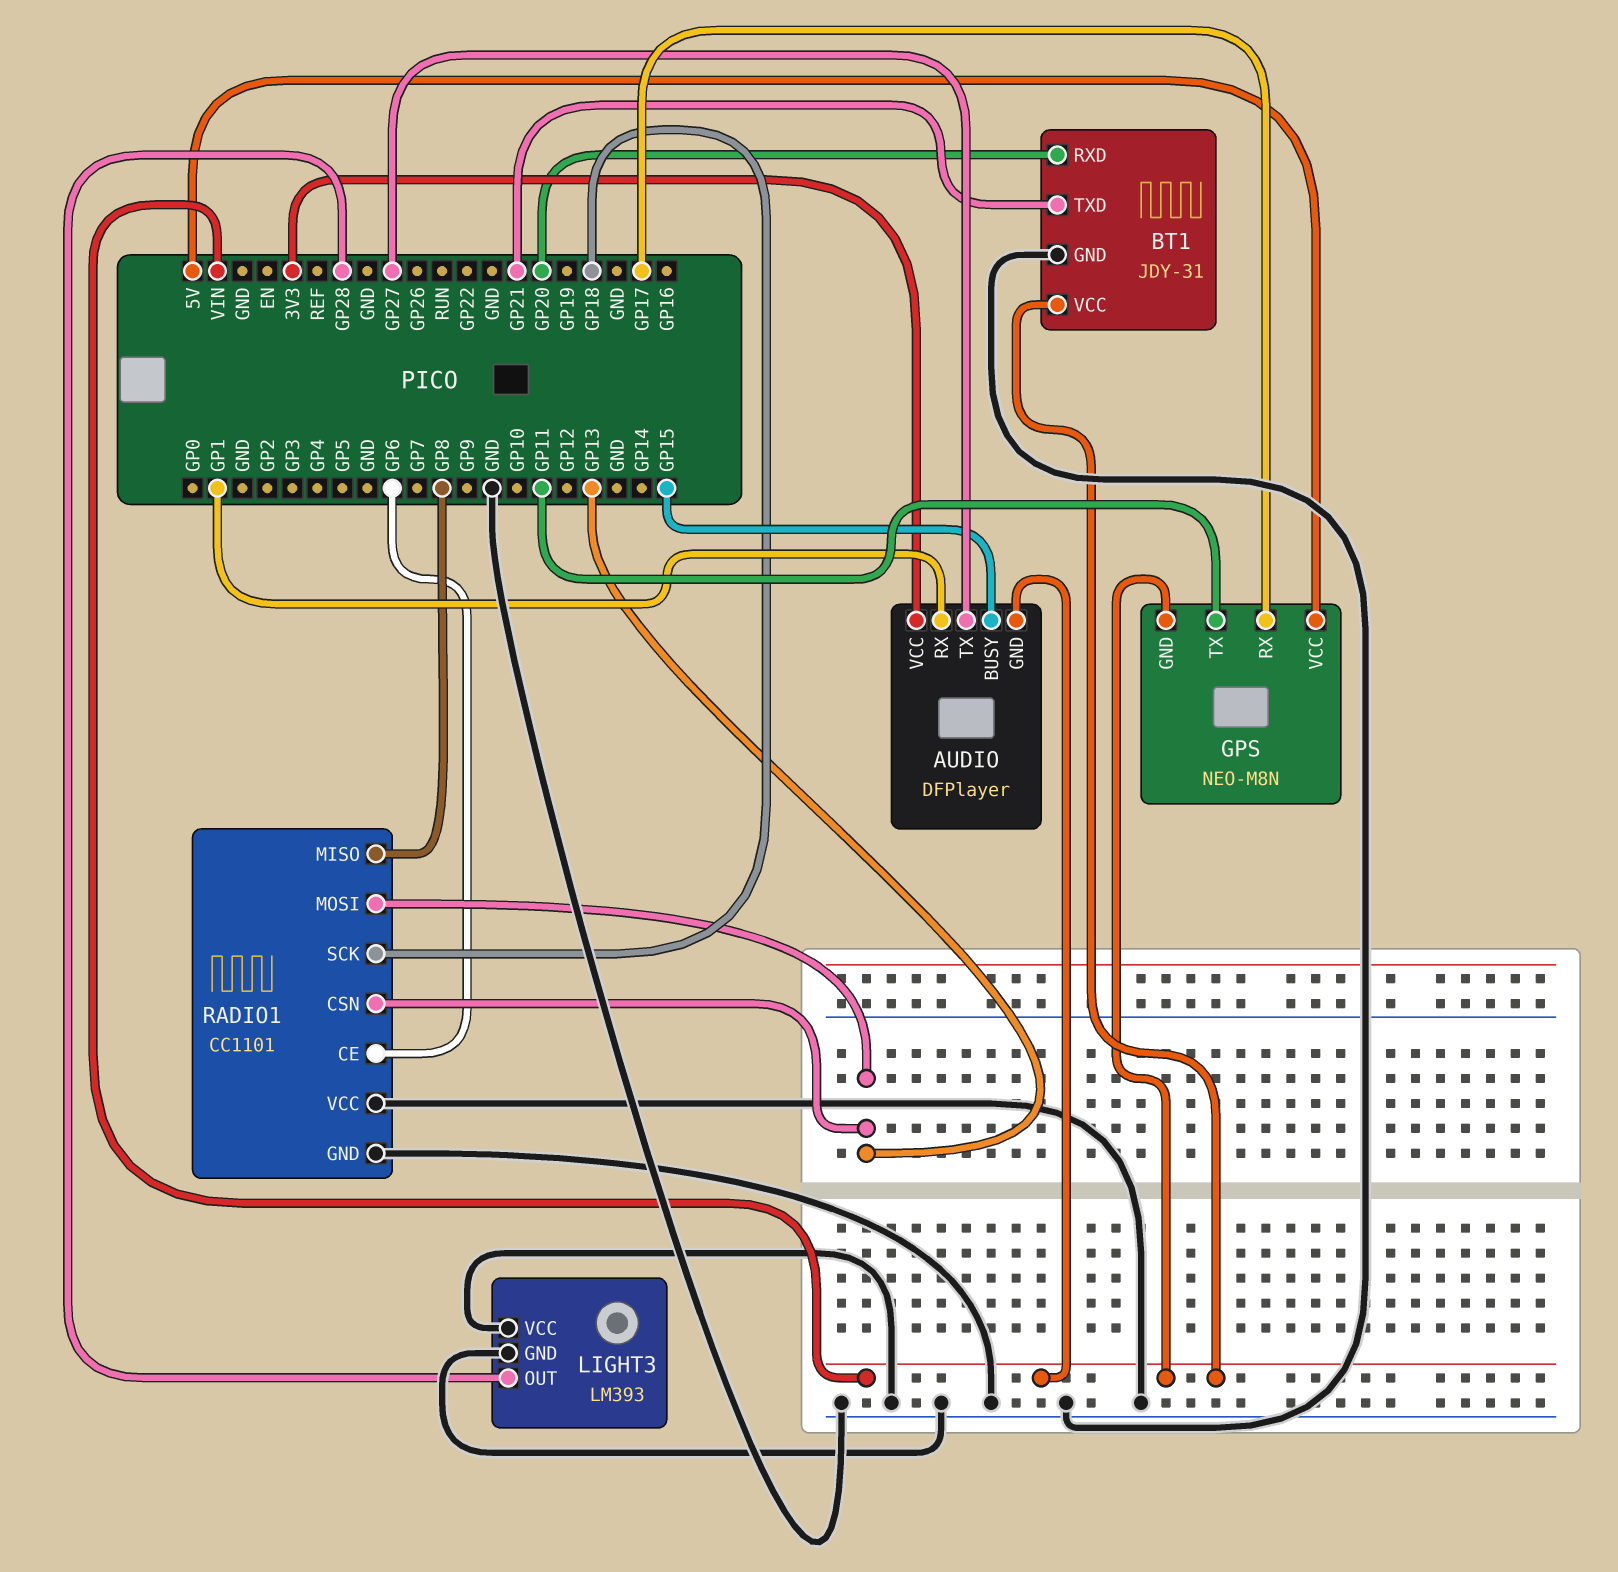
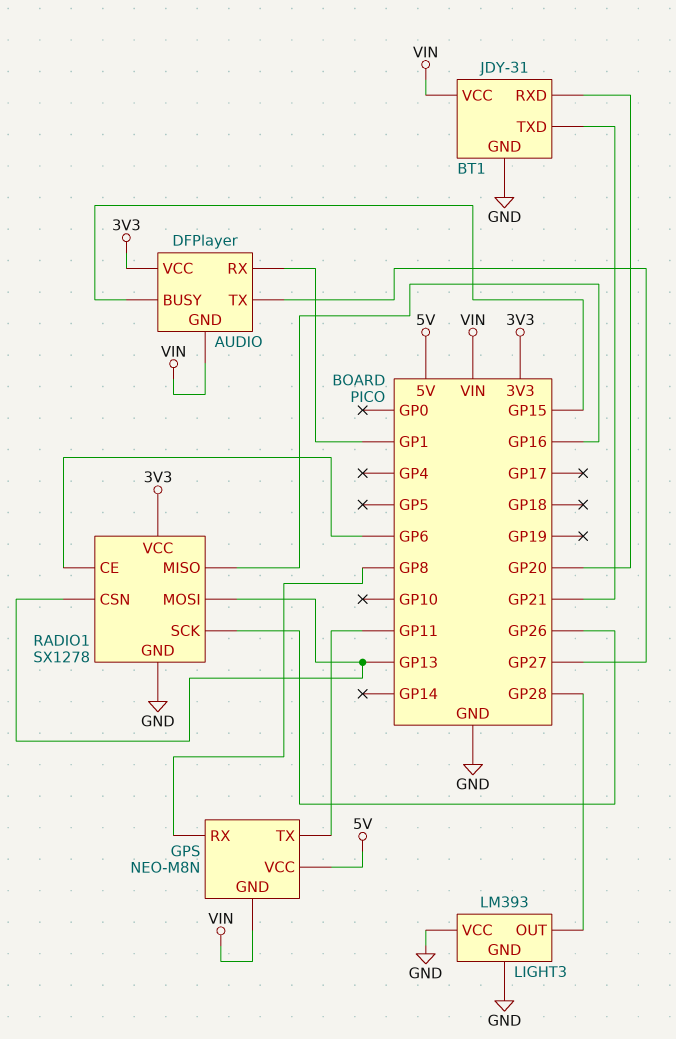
GPS pin RX: GP17 -> GP8
RADIO1: CC1101 -> SX1278
RADIO1 pin MISO: GP8 -> GP16
RADIO1 pin SCK: GP18 -> GP26
RADIO1 pin VCC: GND -> 3V3

